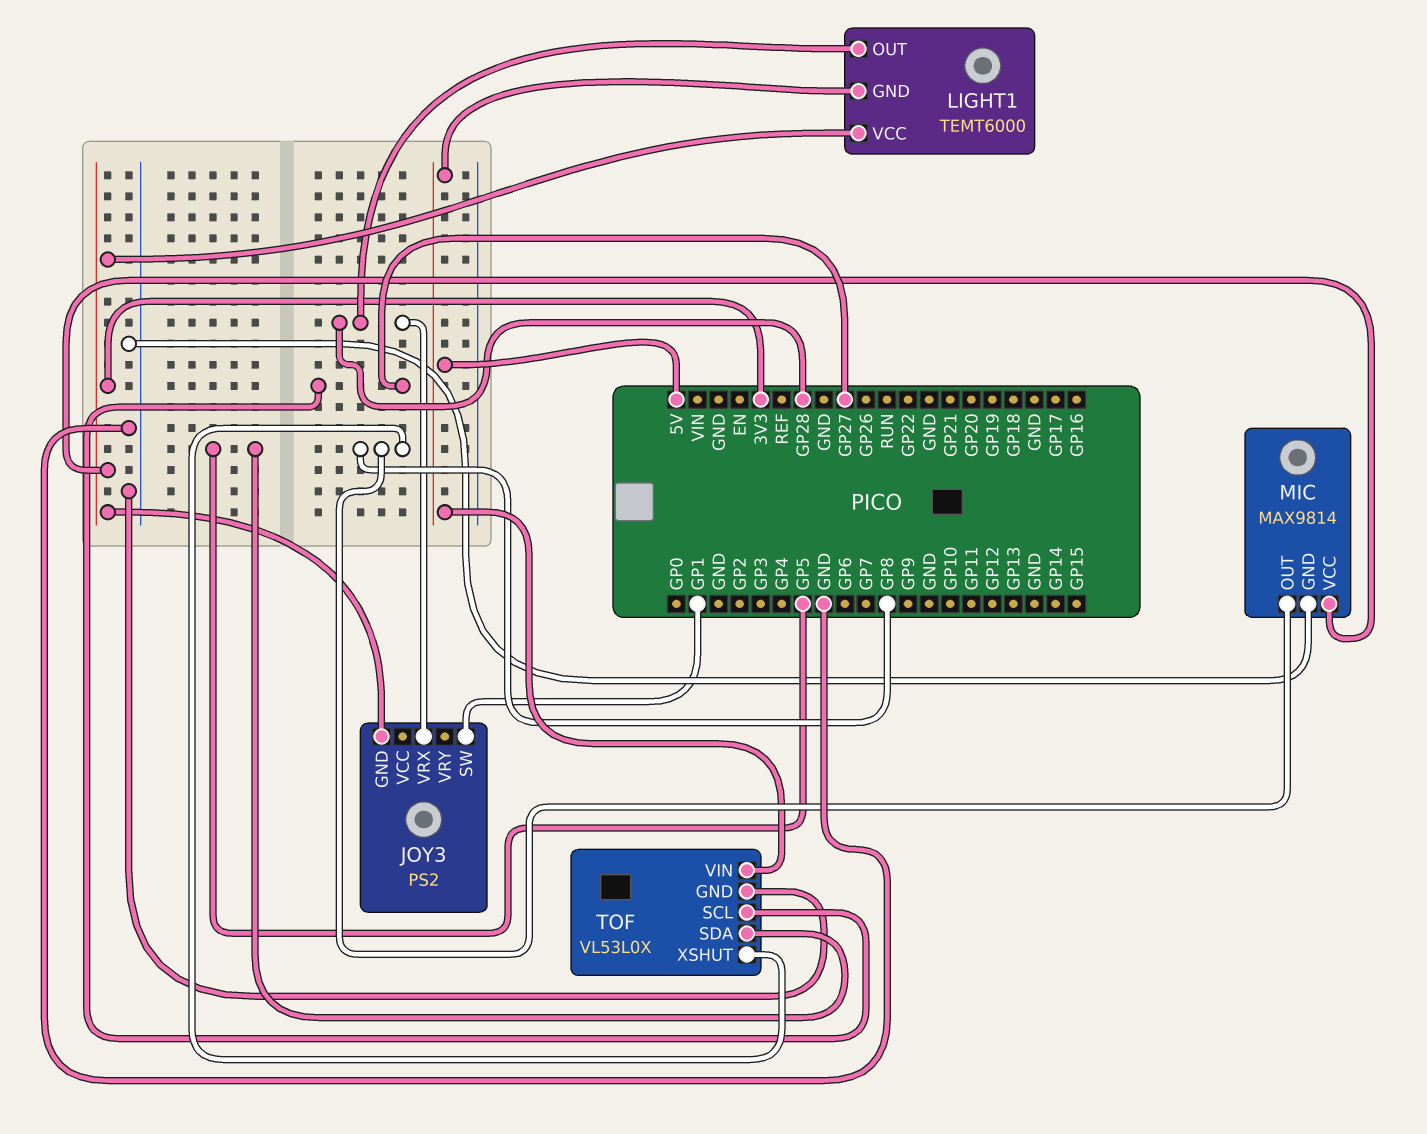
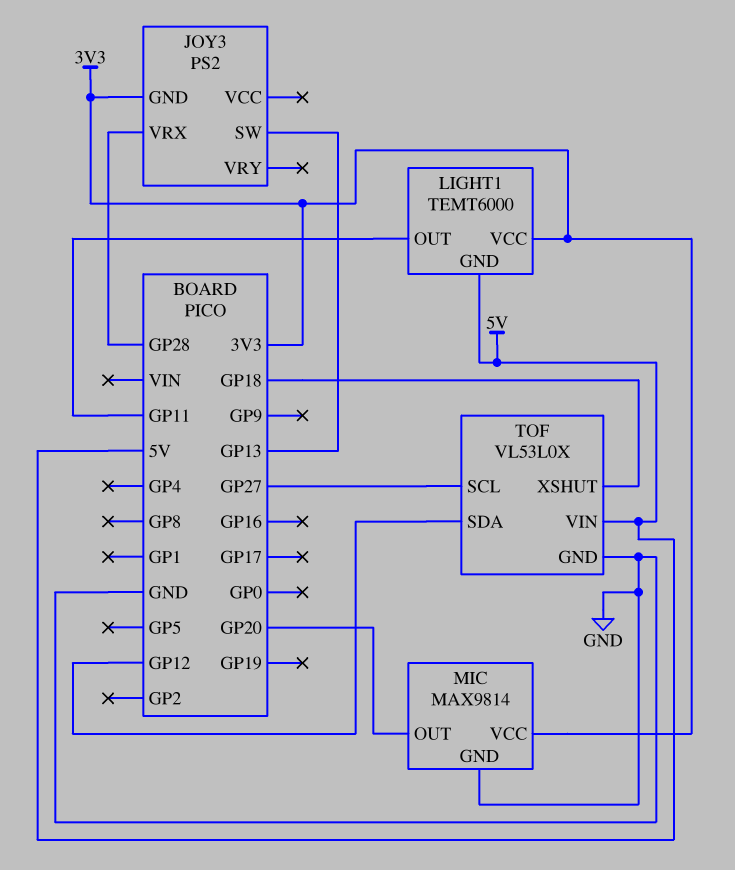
JOY3 pin SW: GP1 -> GP13
LIGHT1 pin OUT: GP28 -> GP11
MIC pin OUT: GP8 -> GP20
TOF pin SDA: GP5 -> GP12
TOF pin XSHUT: GP8 -> GP18

